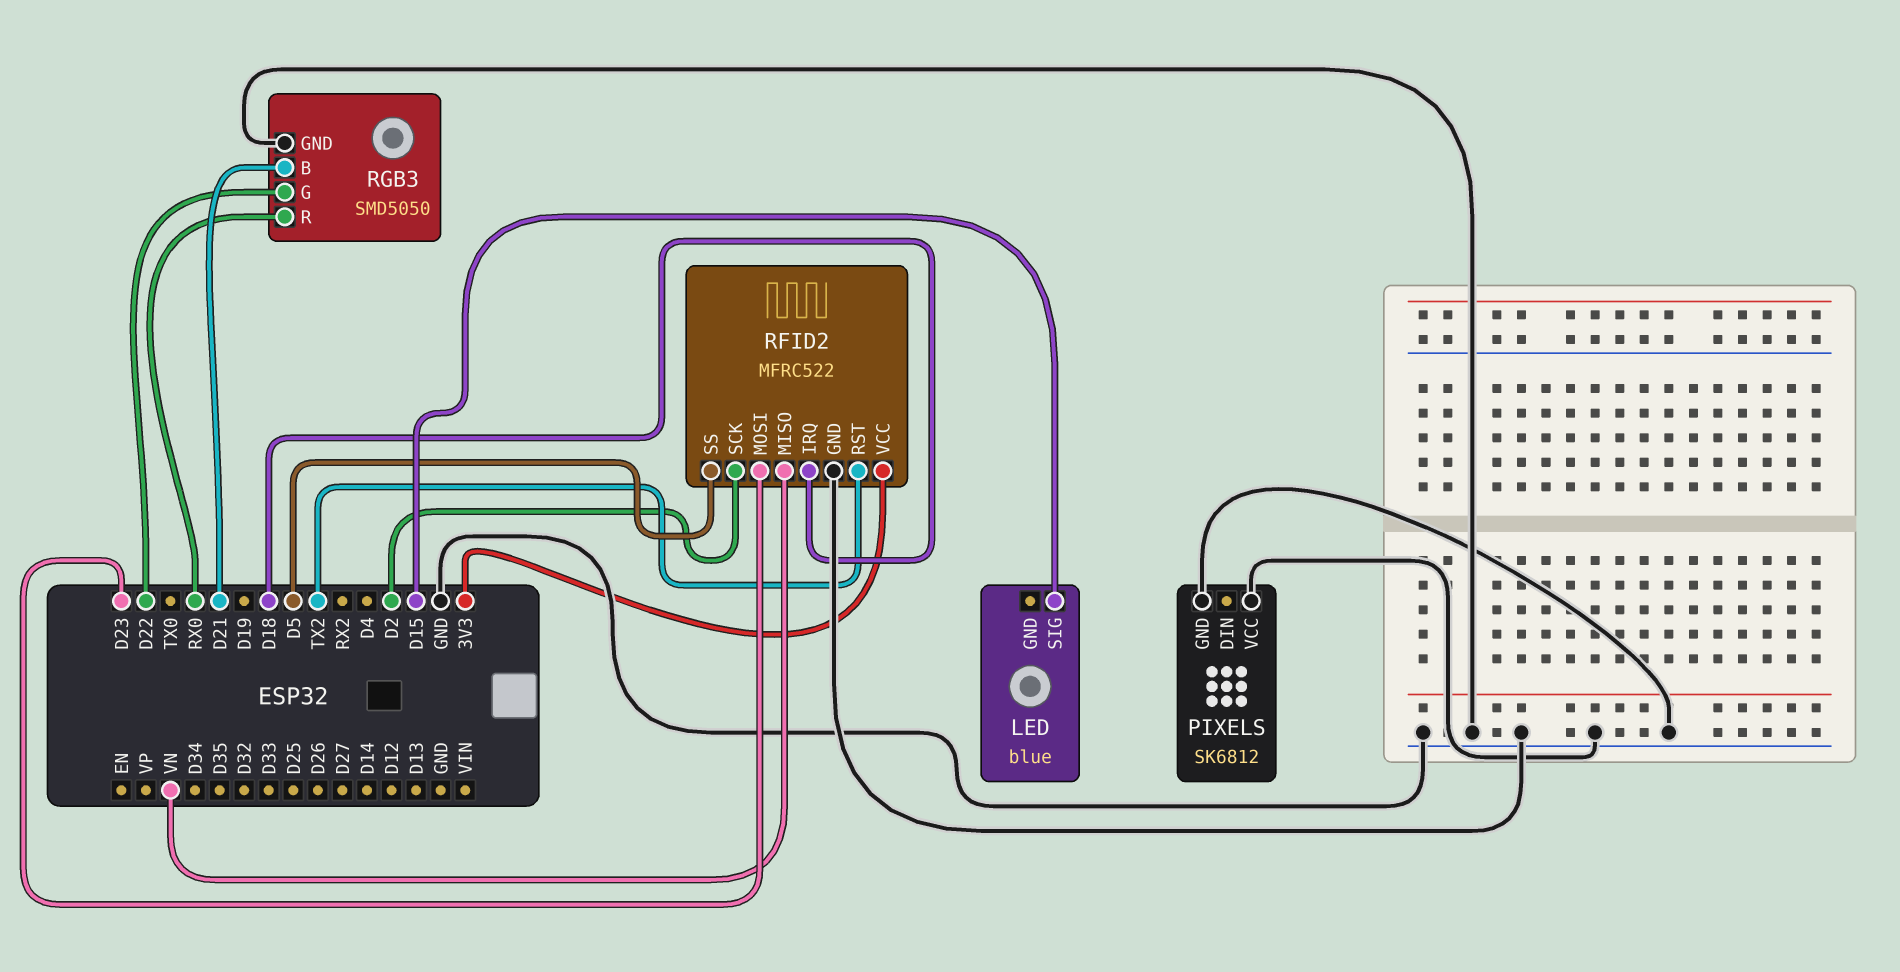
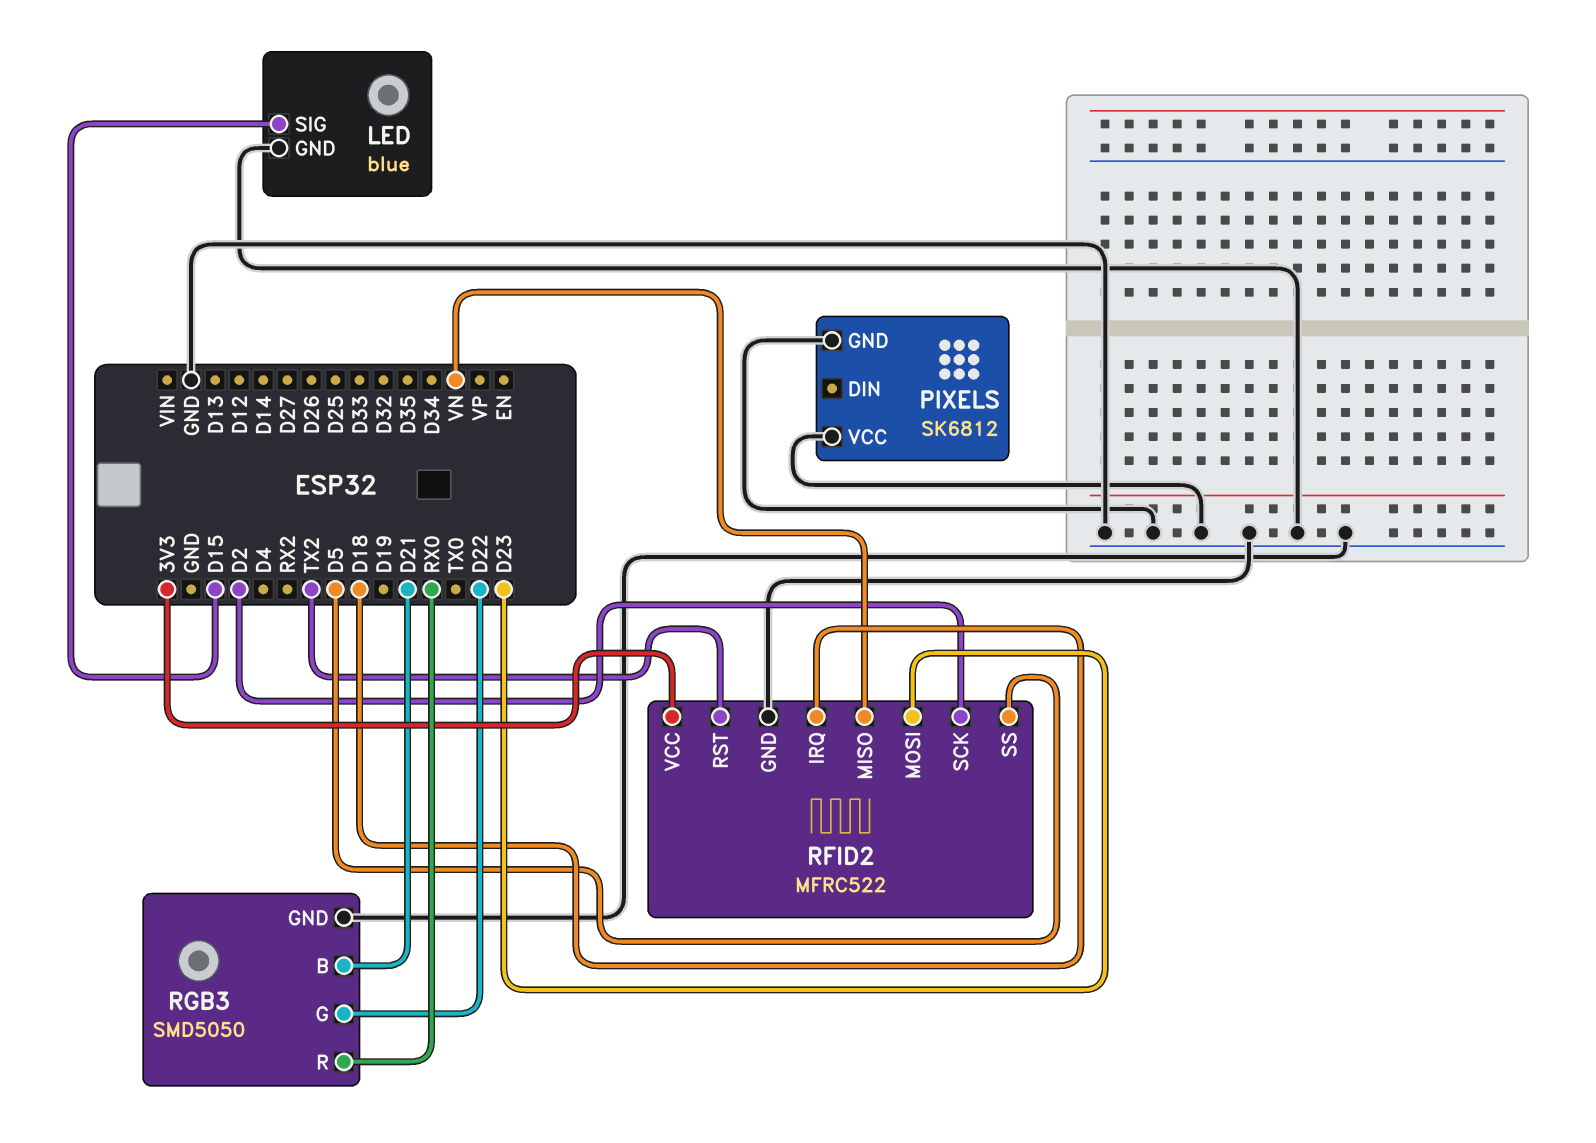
LED pin GND: none -> GND

